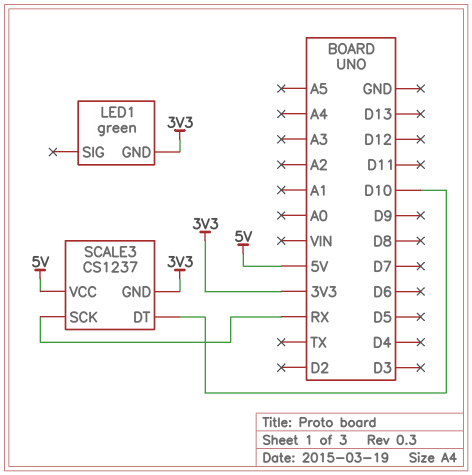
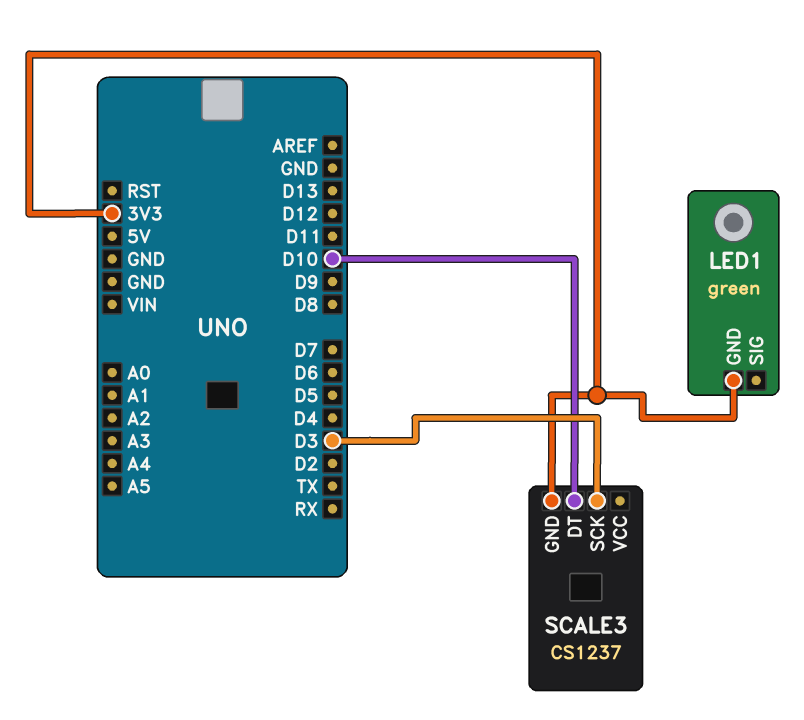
SCALE3 pin SCK: RX -> D3
SCALE3 pin VCC: 5V -> none

